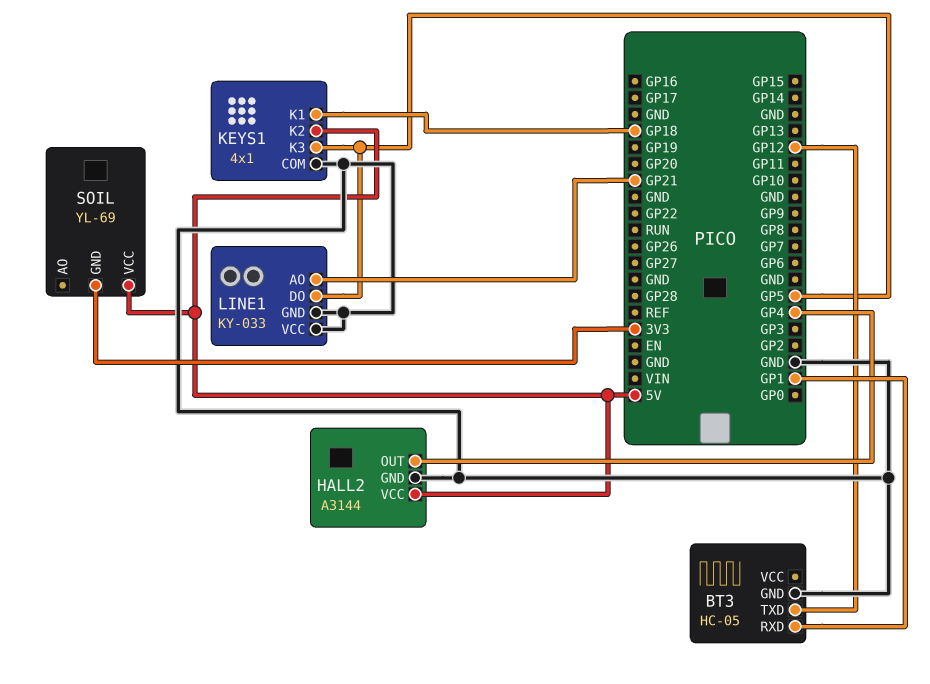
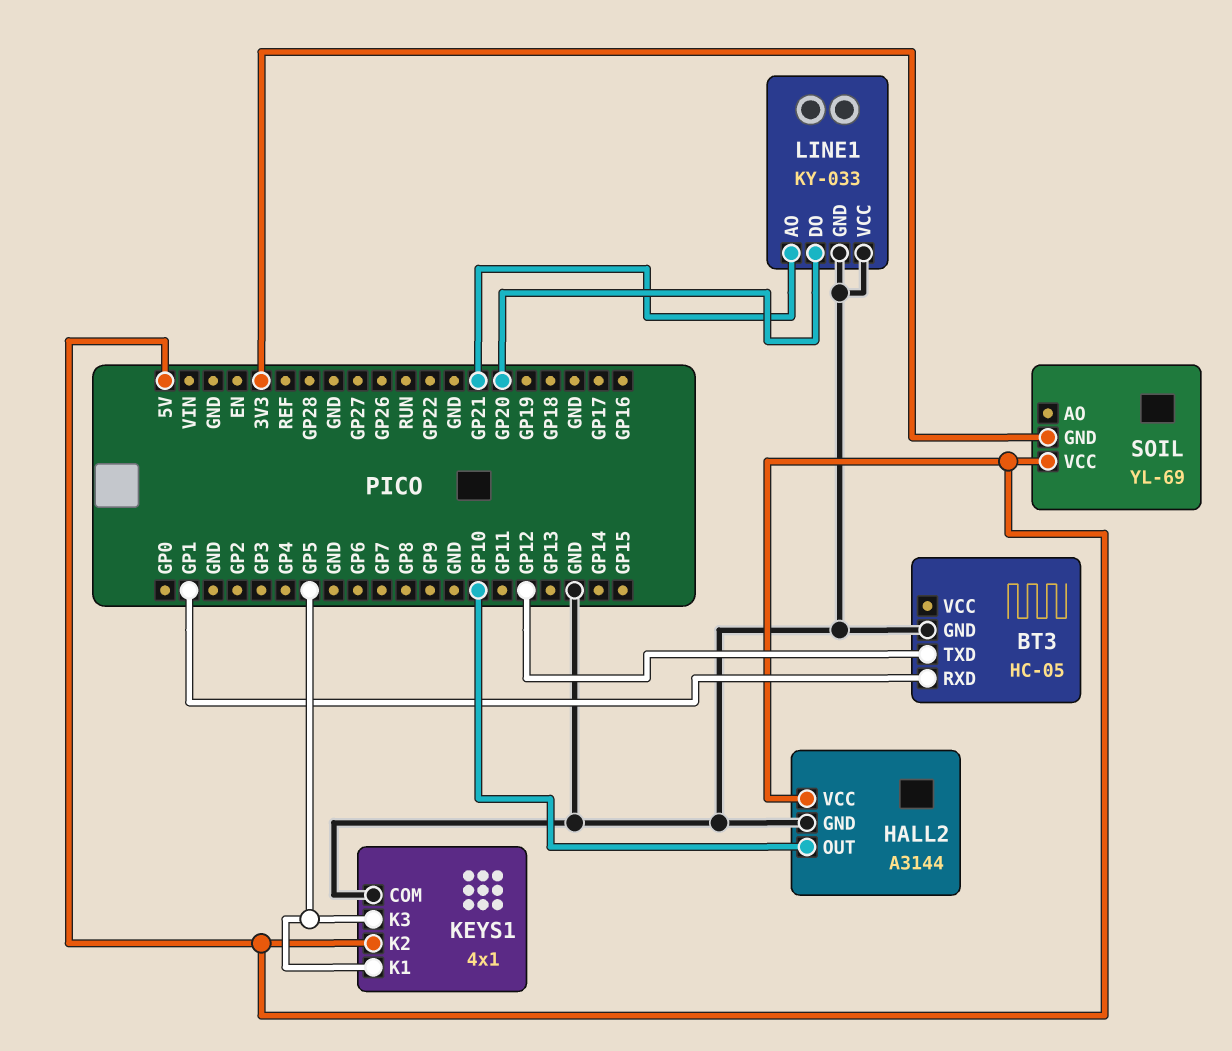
HALL2 pin OUT: GP4 -> GP10
KEYS1 pin K1: GP18 -> GP5
LINE1 pin DO: GP5 -> GP20

